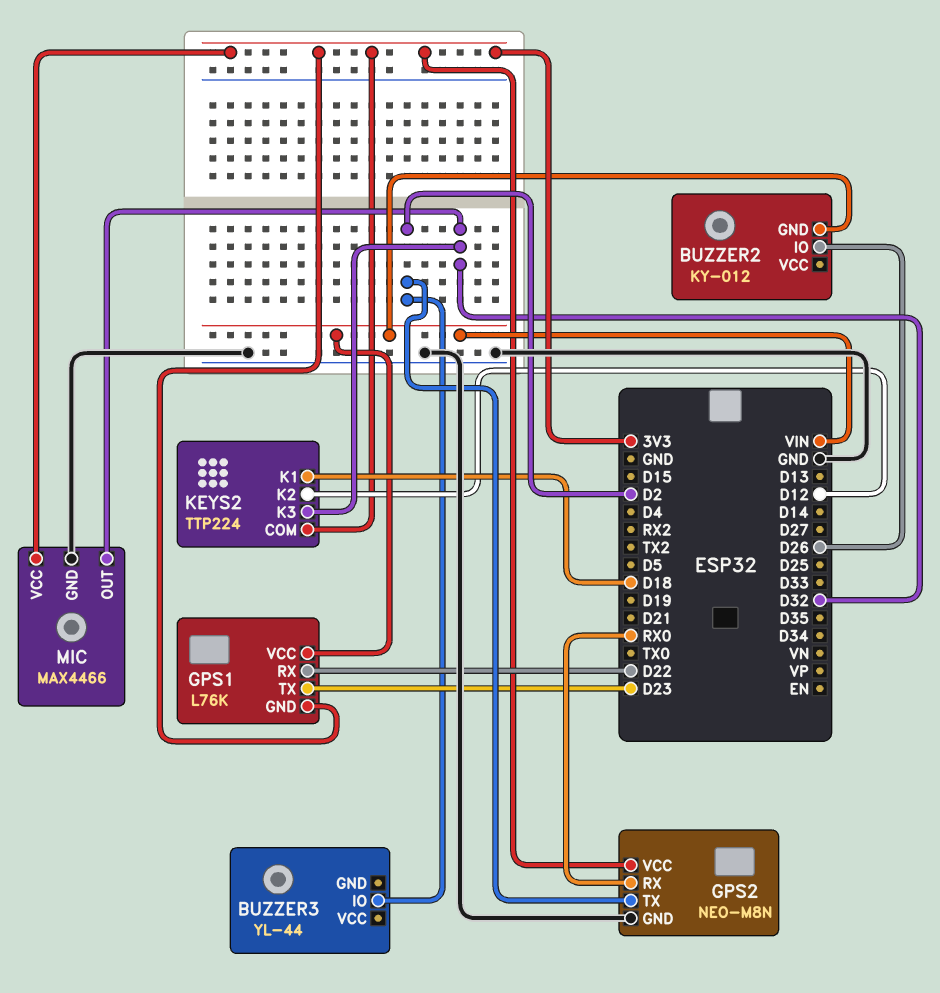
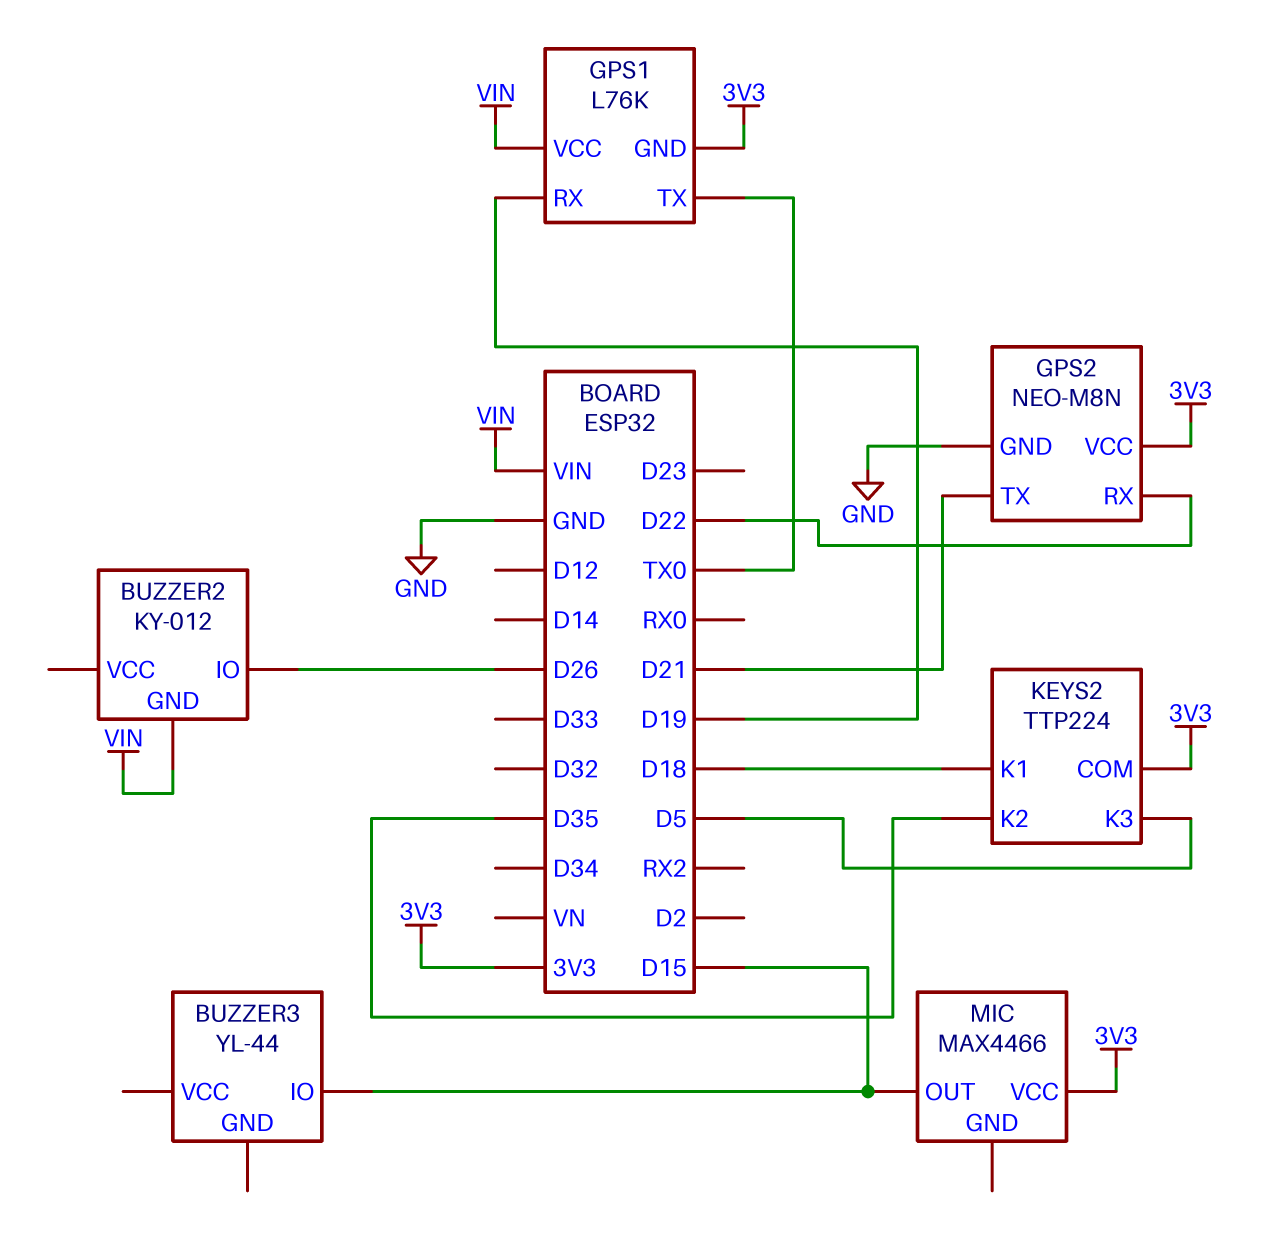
BUZZER3 pin IO: D2 -> D15
GPS1 pin RX: D22 -> D19
GPS1 pin TX: D23 -> TX0
GPS2 pin RX: RX0 -> D22
GPS2 pin TX: D2 -> D21
KEYS2 pin K2: D12 -> D35
KEYS2 pin K3: D32 -> D5
MIC pin GND: GND -> none
MIC pin OUT: D32 -> D15

